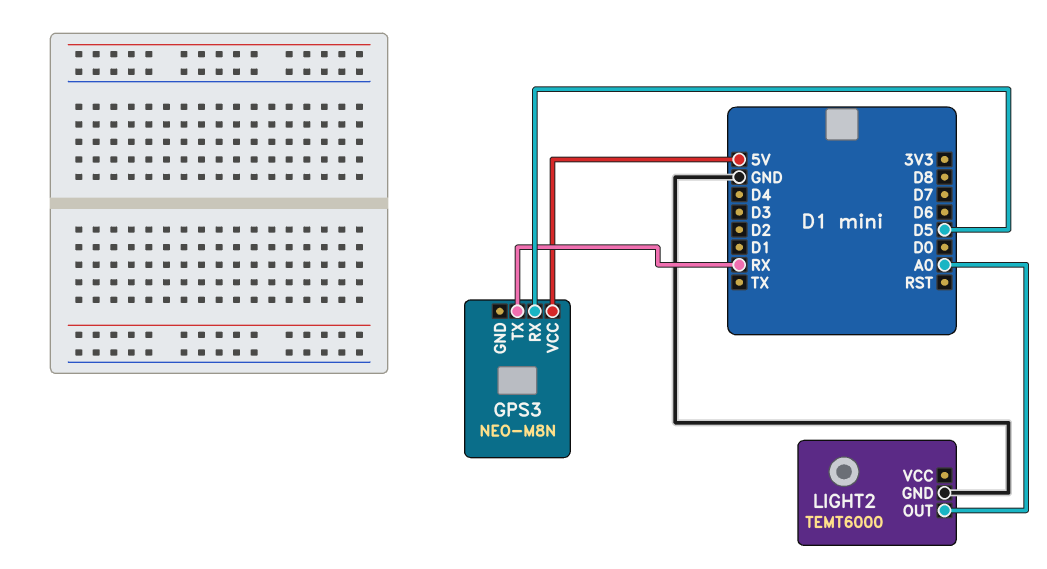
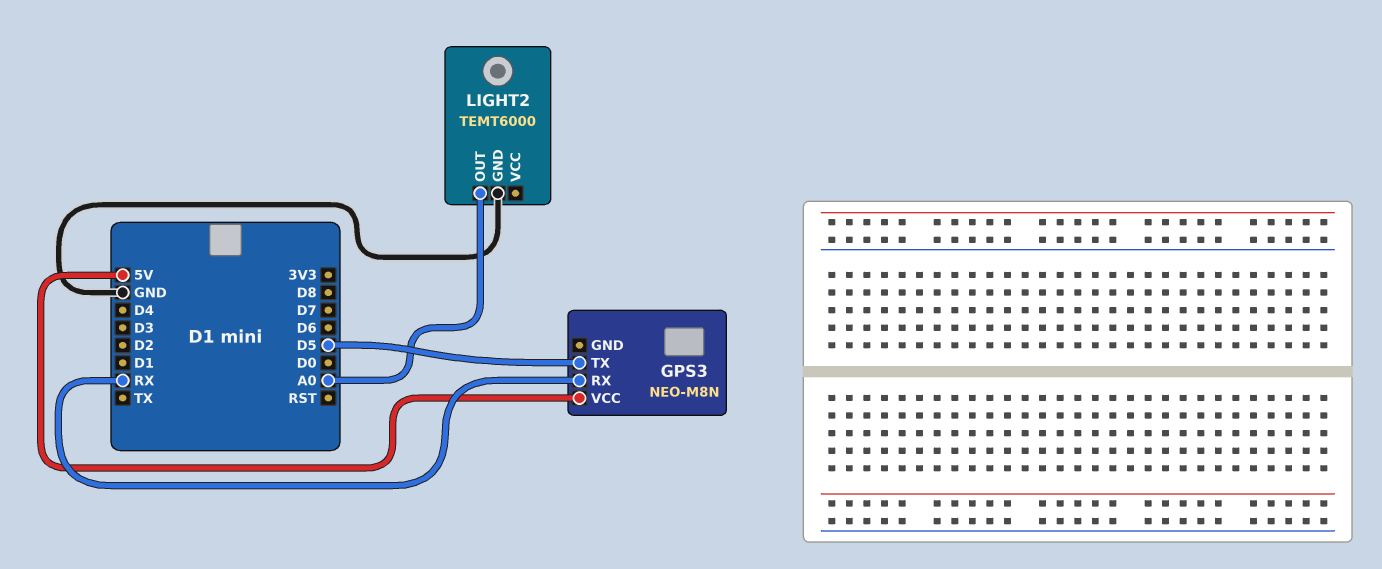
GPS3 pin RX: D5 -> RX
GPS3 pin TX: RX -> D5

